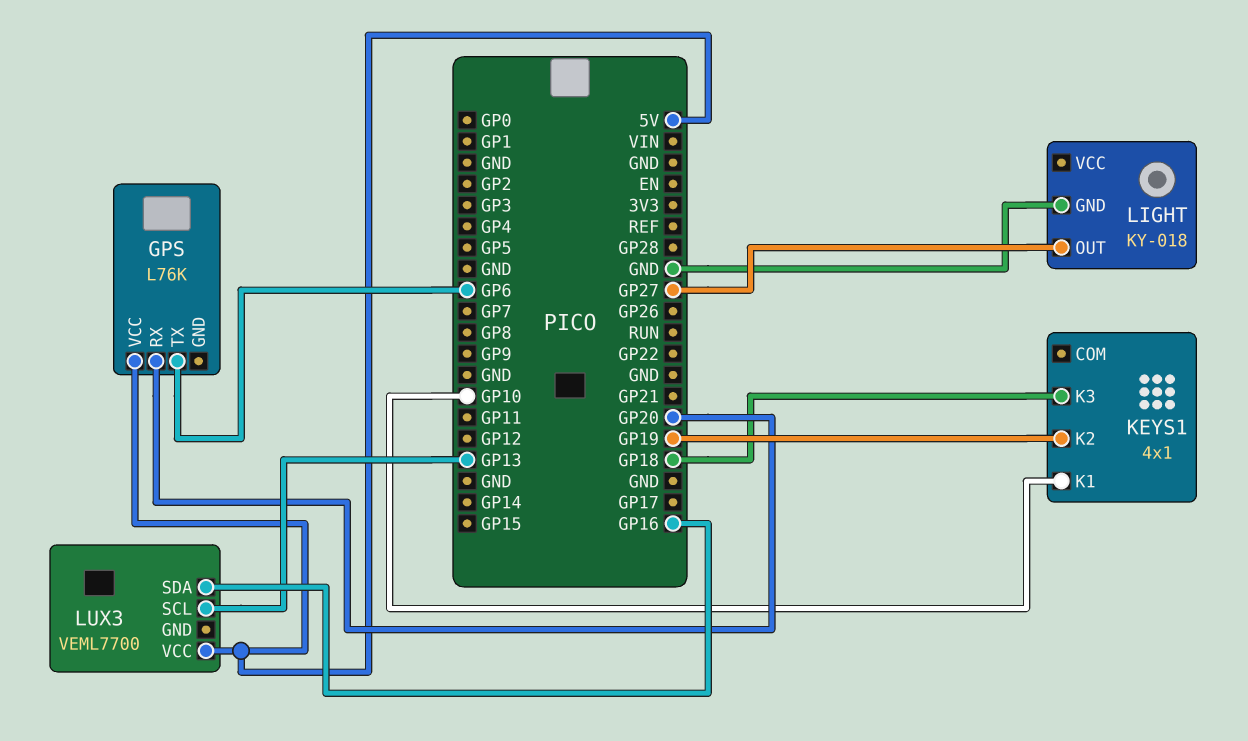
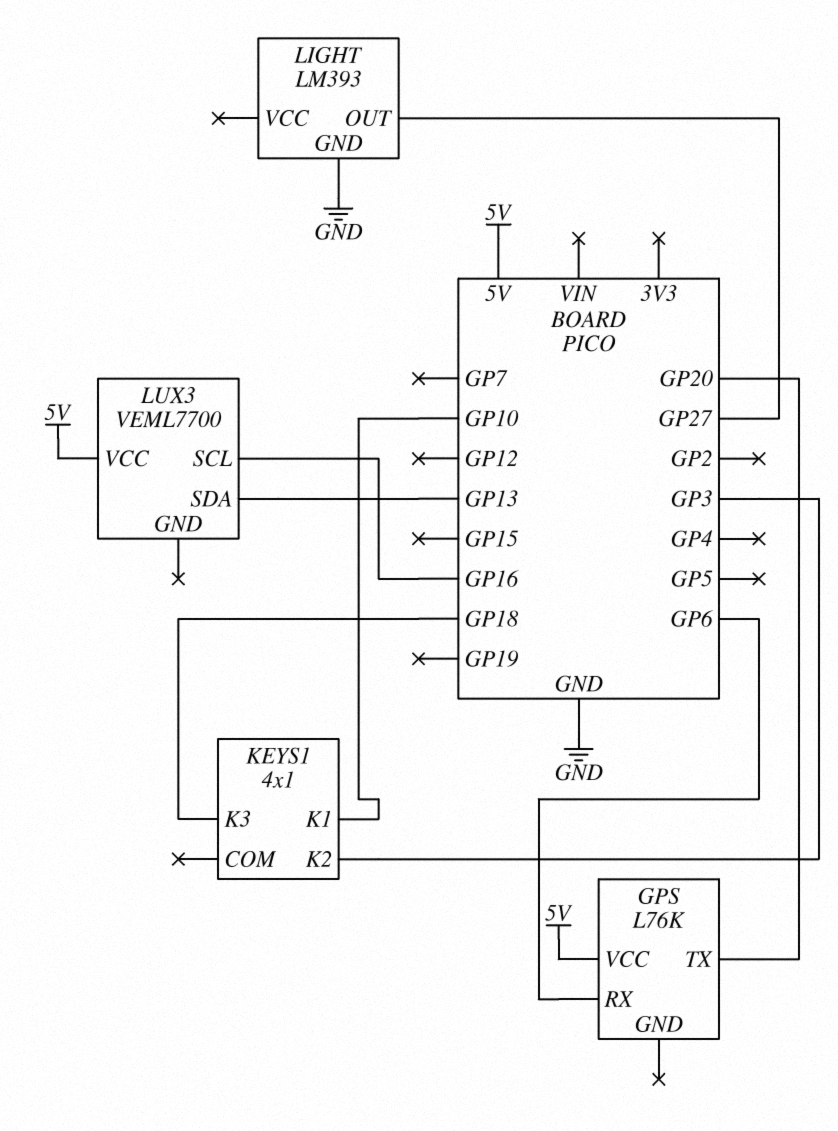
GPS pin RX: GP20 -> GP6
GPS pin TX: GP6 -> GP20
KEYS1 pin K2: GP19 -> GP3
LIGHT: KY-018 -> LM393
LUX3 pin SCL: GP13 -> GP16
LUX3 pin SDA: GP16 -> GP13

